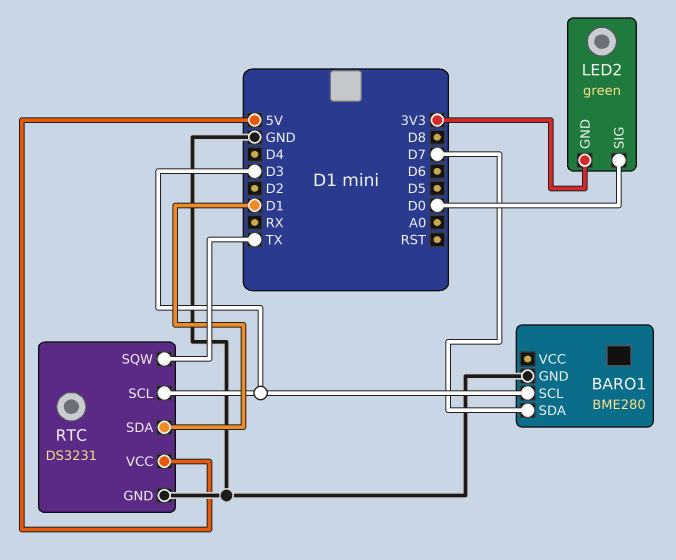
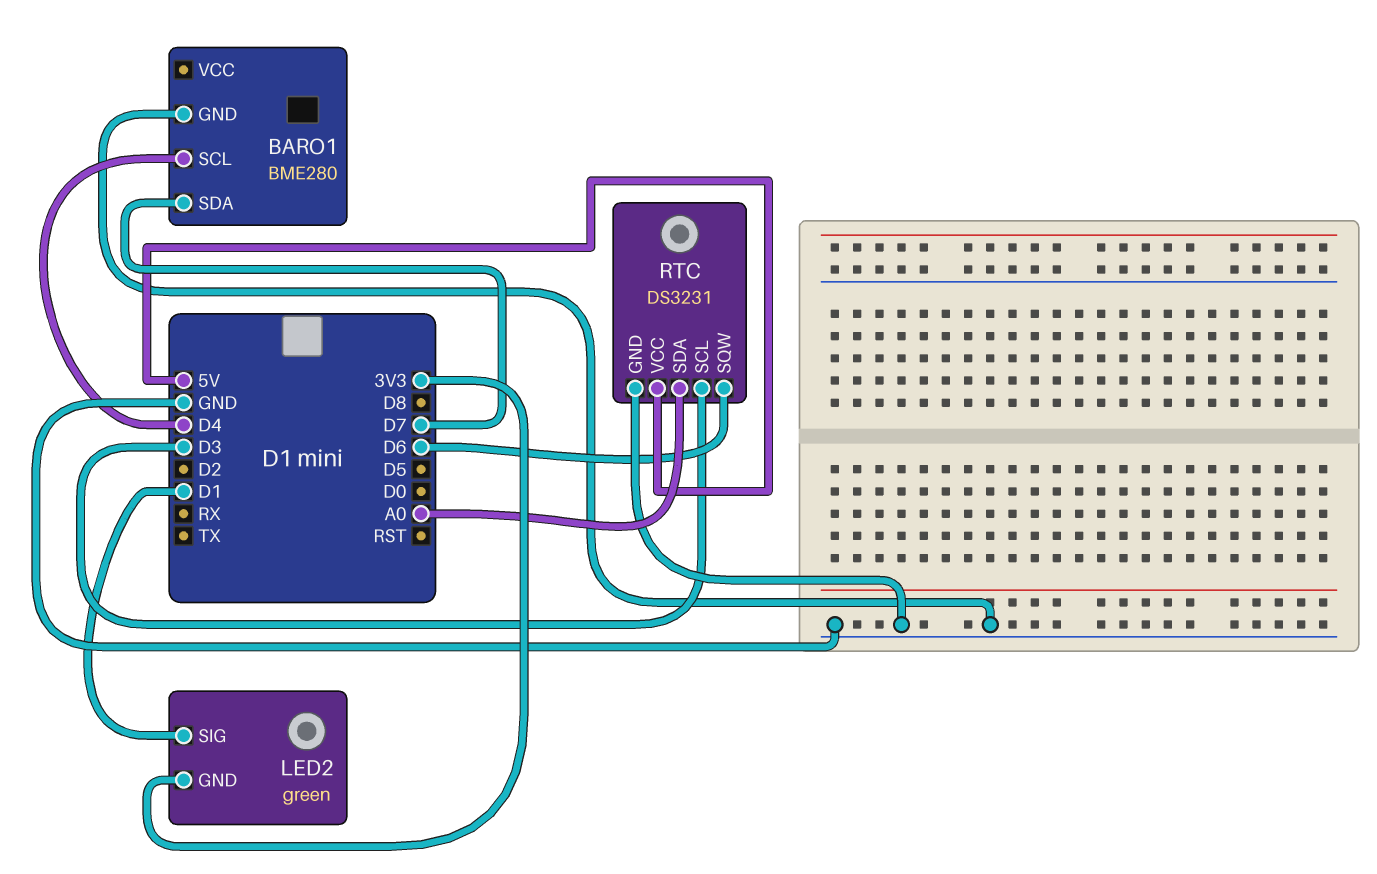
BARO1 pin SCL: D3 -> D4
LED2 pin SIG: D0 -> D1
RTC pin SDA: D1 -> A0
RTC pin SQW: TX -> D6

